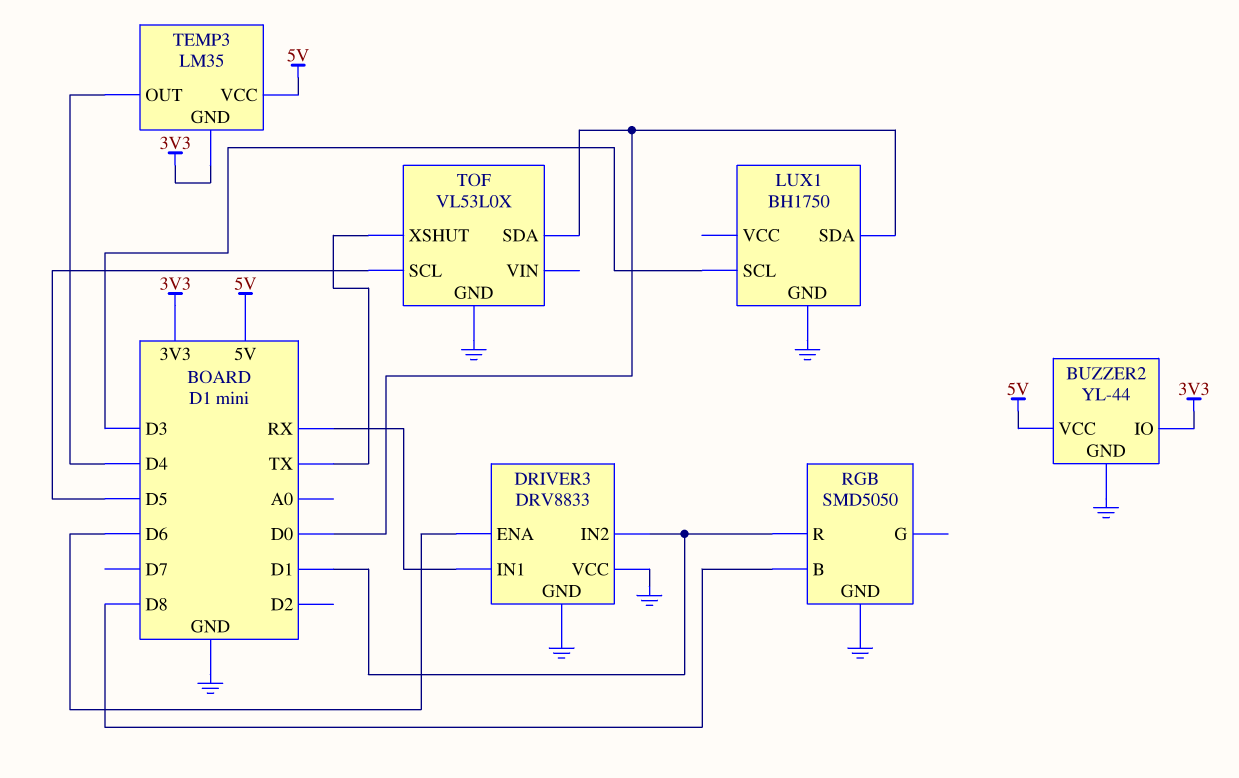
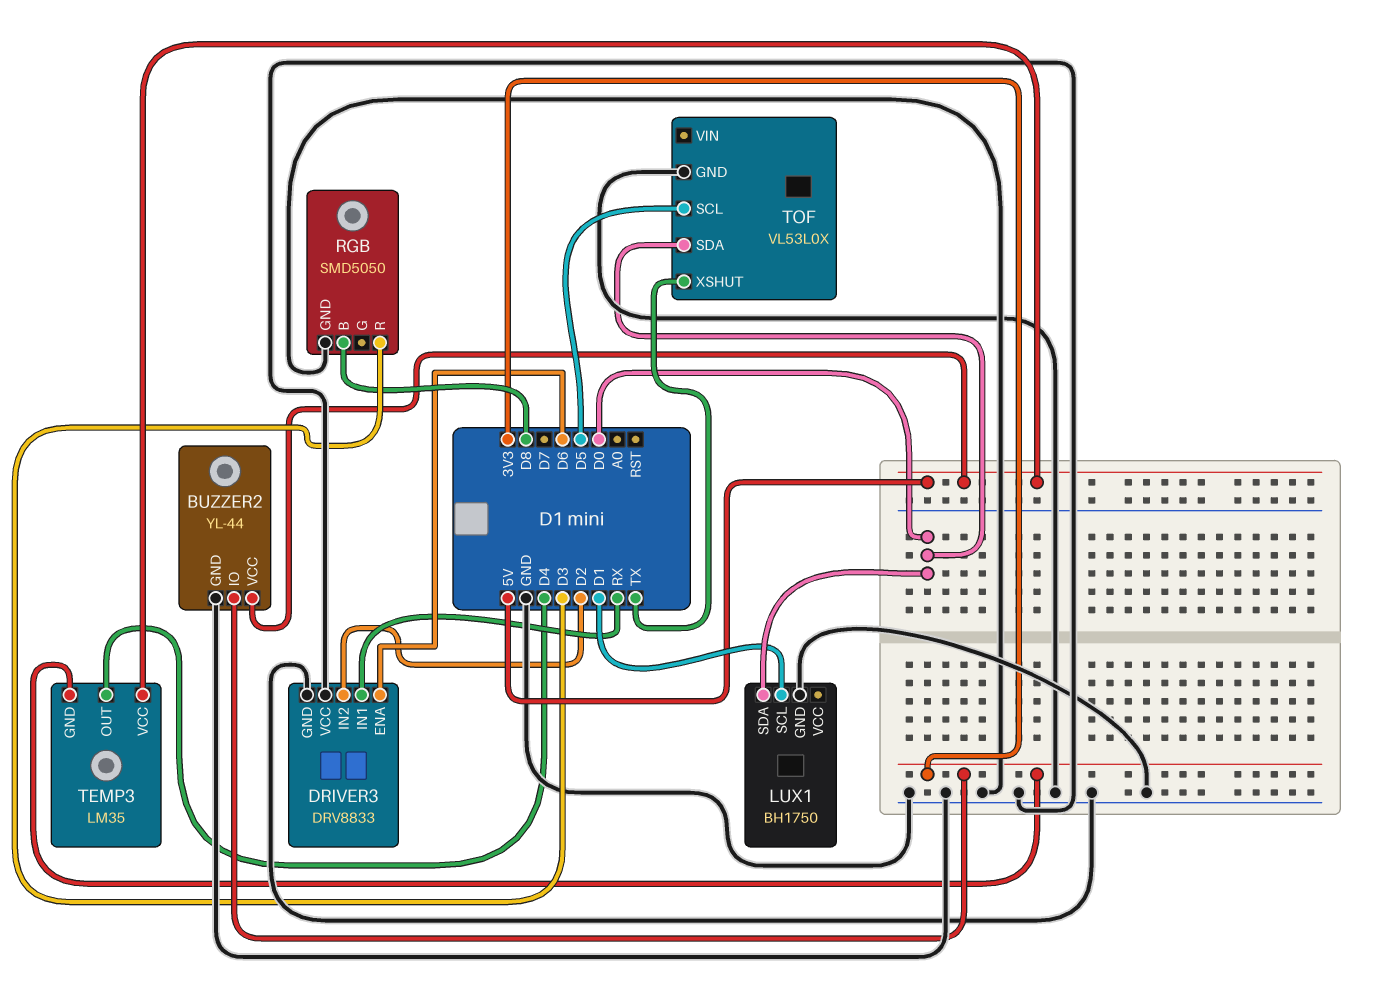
DRIVER3 pin IN2: D1 -> D2
LUX1 pin SCL: D3 -> D1
RGB pin R: D1 -> D3

